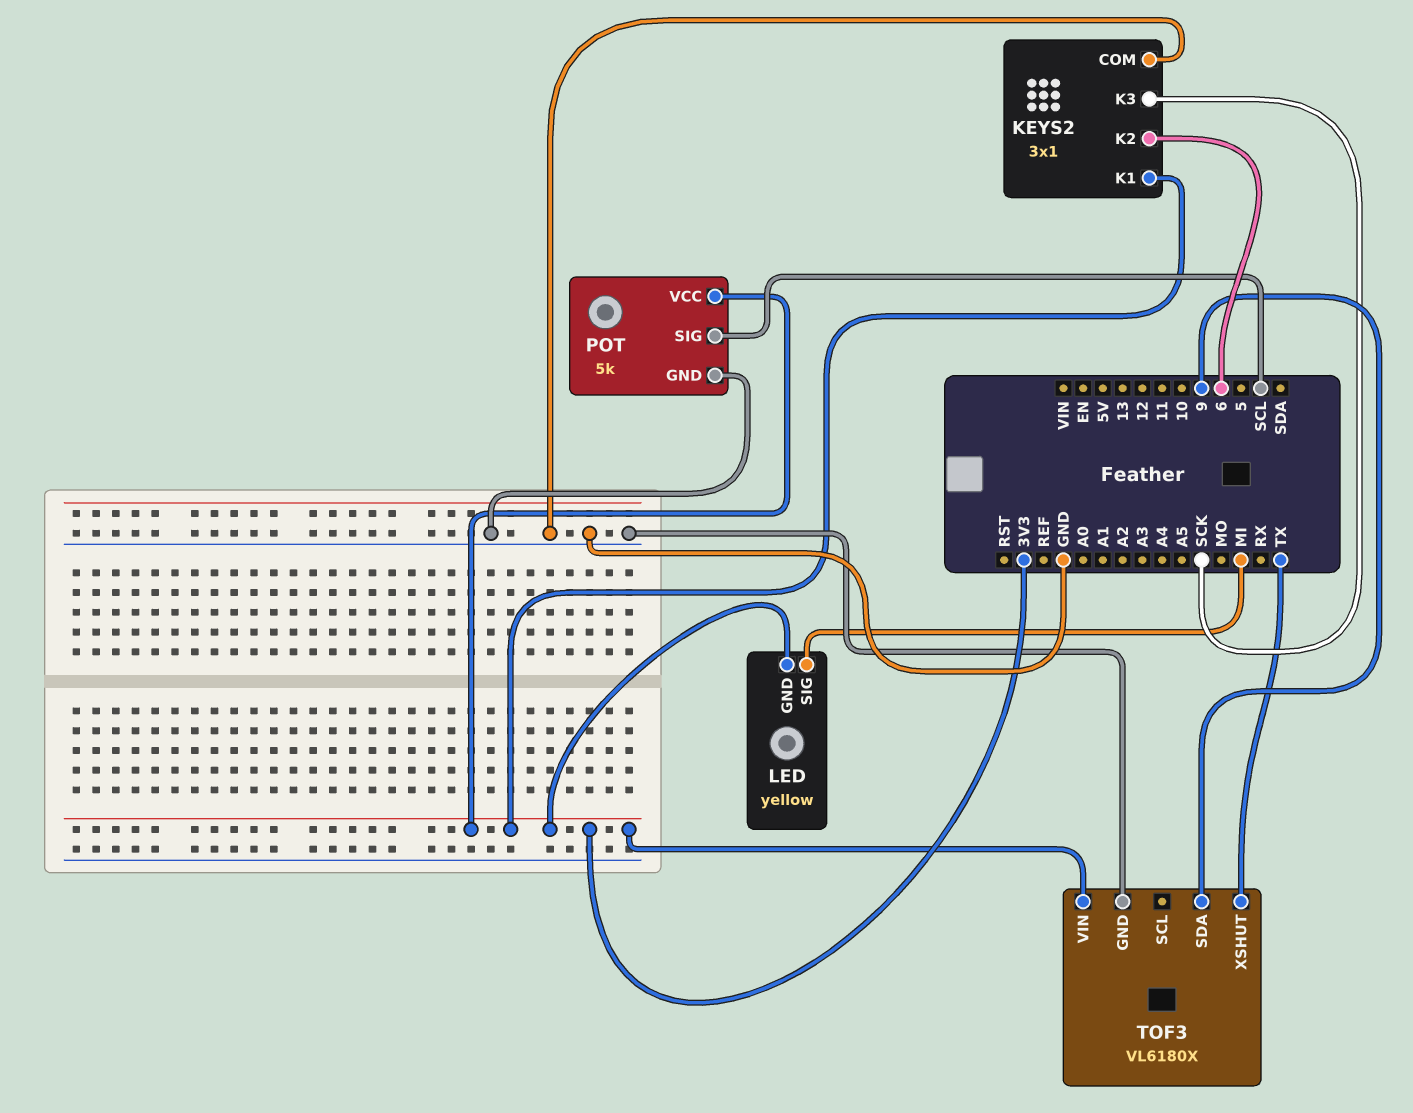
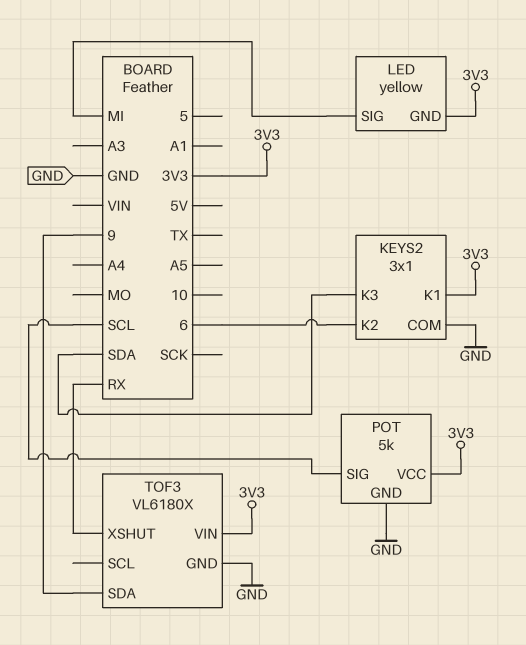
KEYS2 pin K3: SCK -> SDA
TOF3 pin XSHUT: TX -> RX

